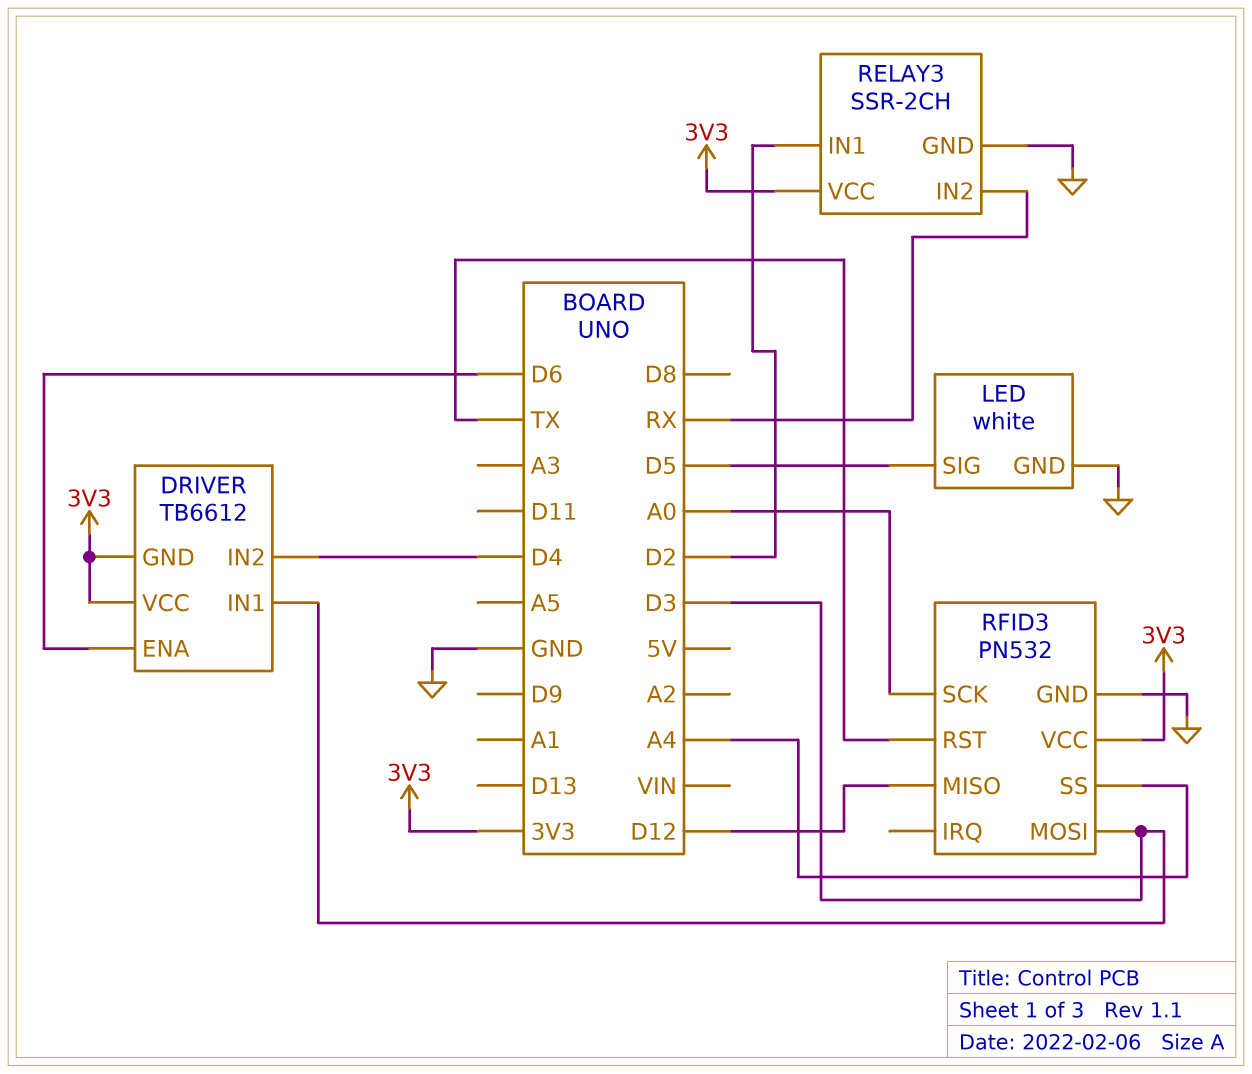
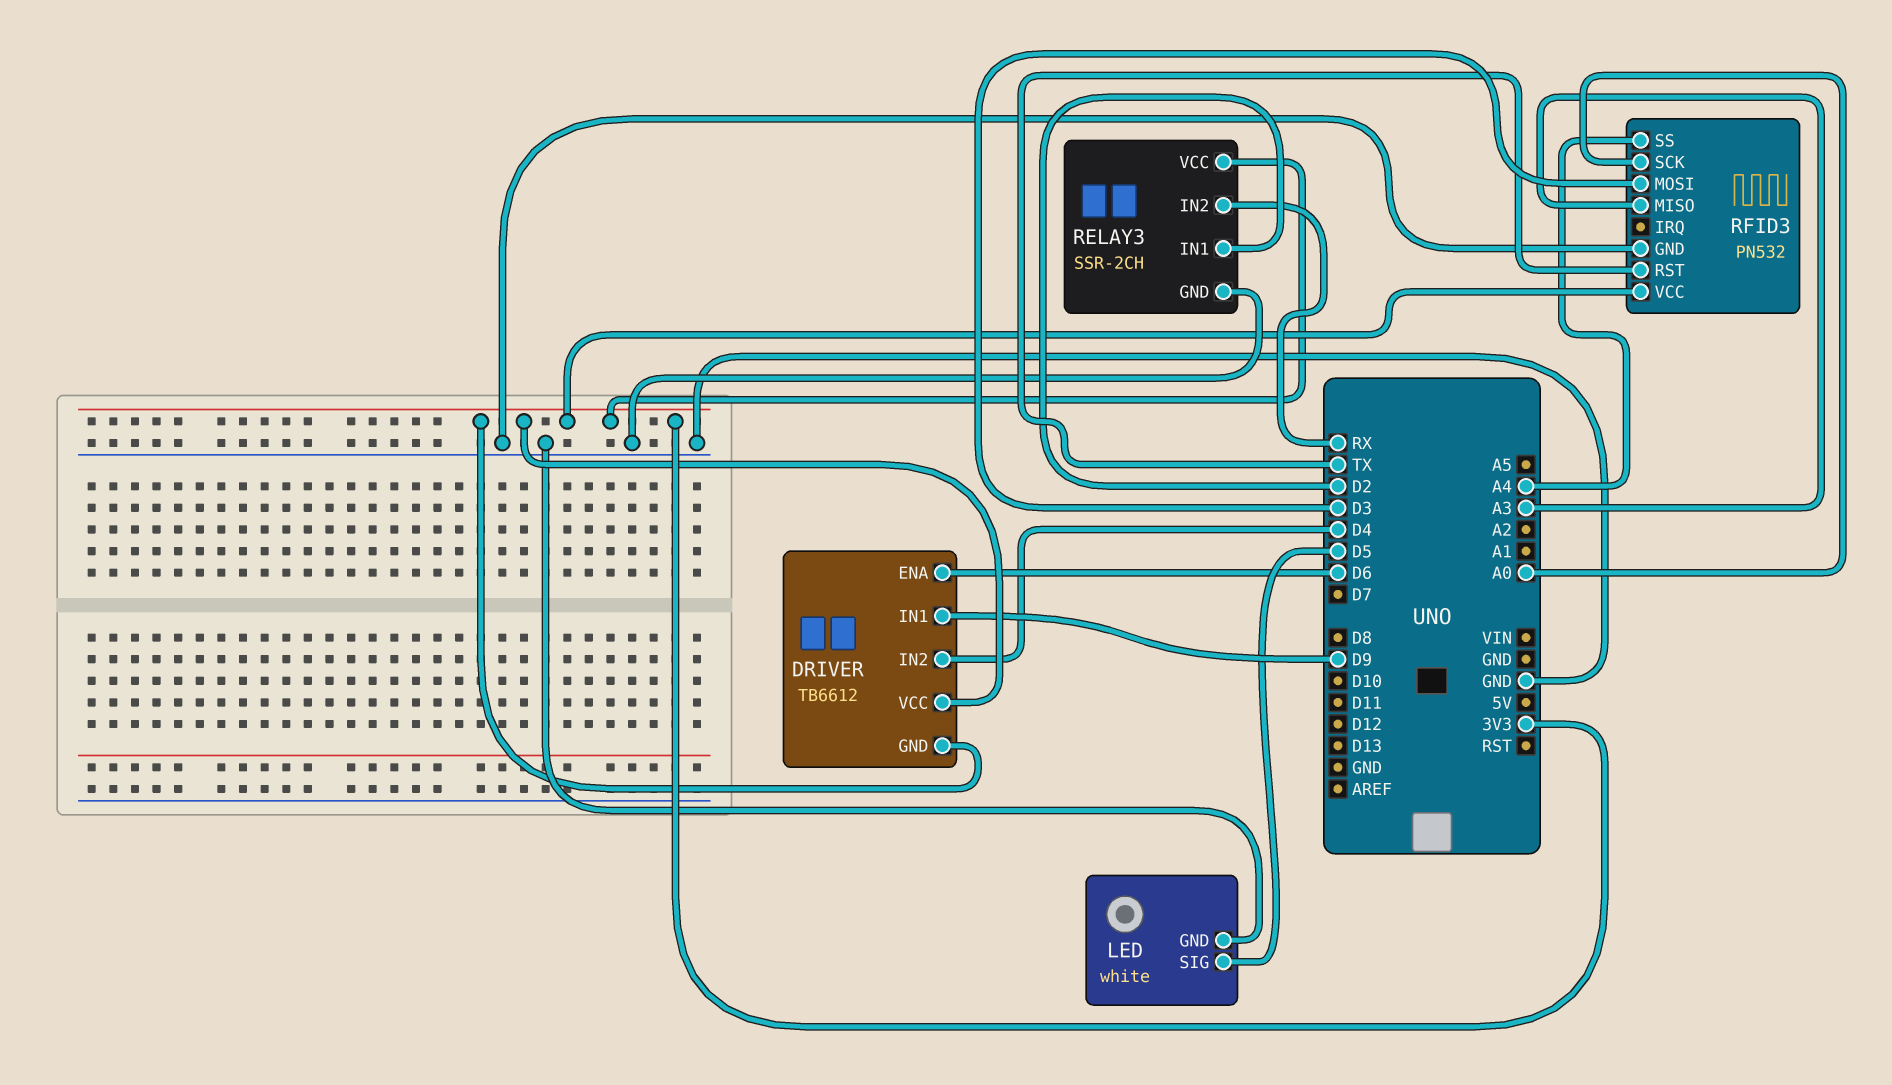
DRIVER pin IN1: D3 -> D9
RFID3 pin MISO: D12 -> A3

